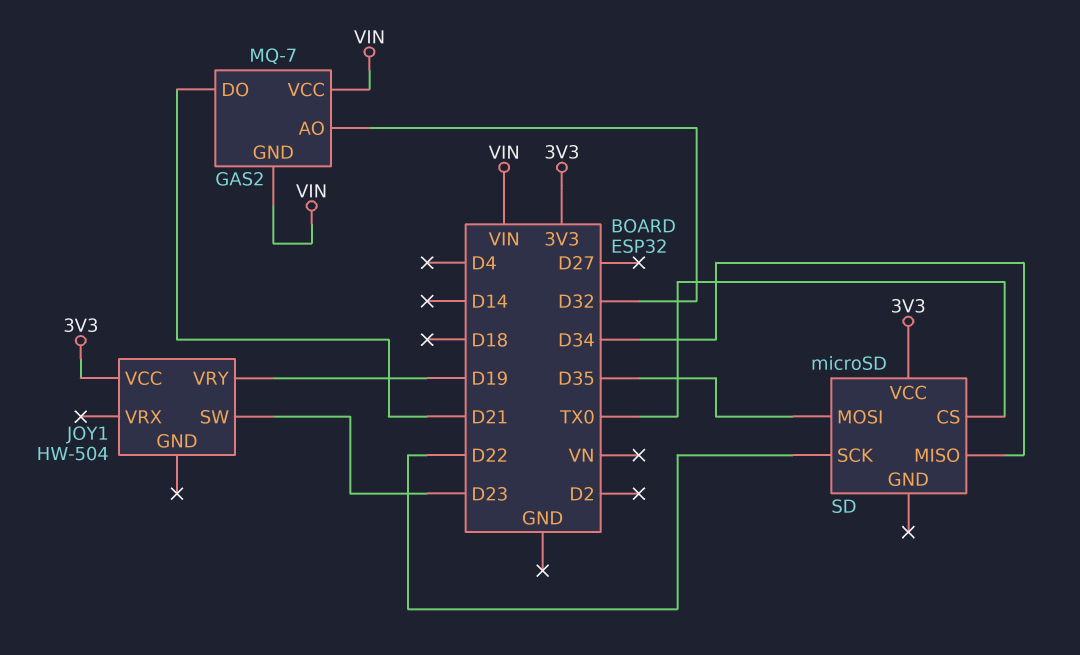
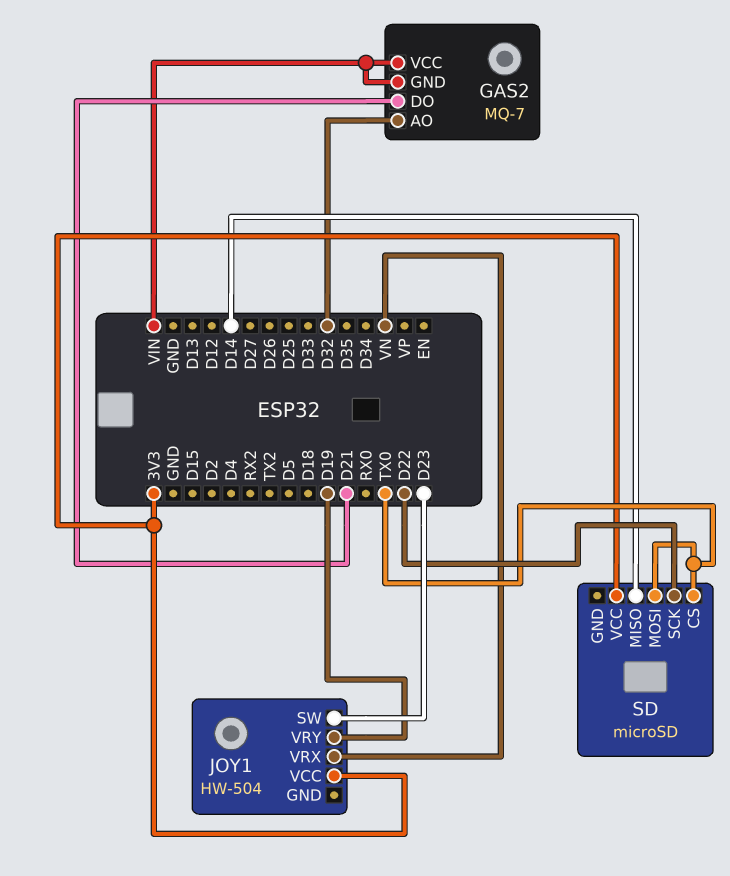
JOY1 pin VRX: none -> VN
SD pin MISO: D34 -> D14
SD pin MOSI: D35 -> TX0

